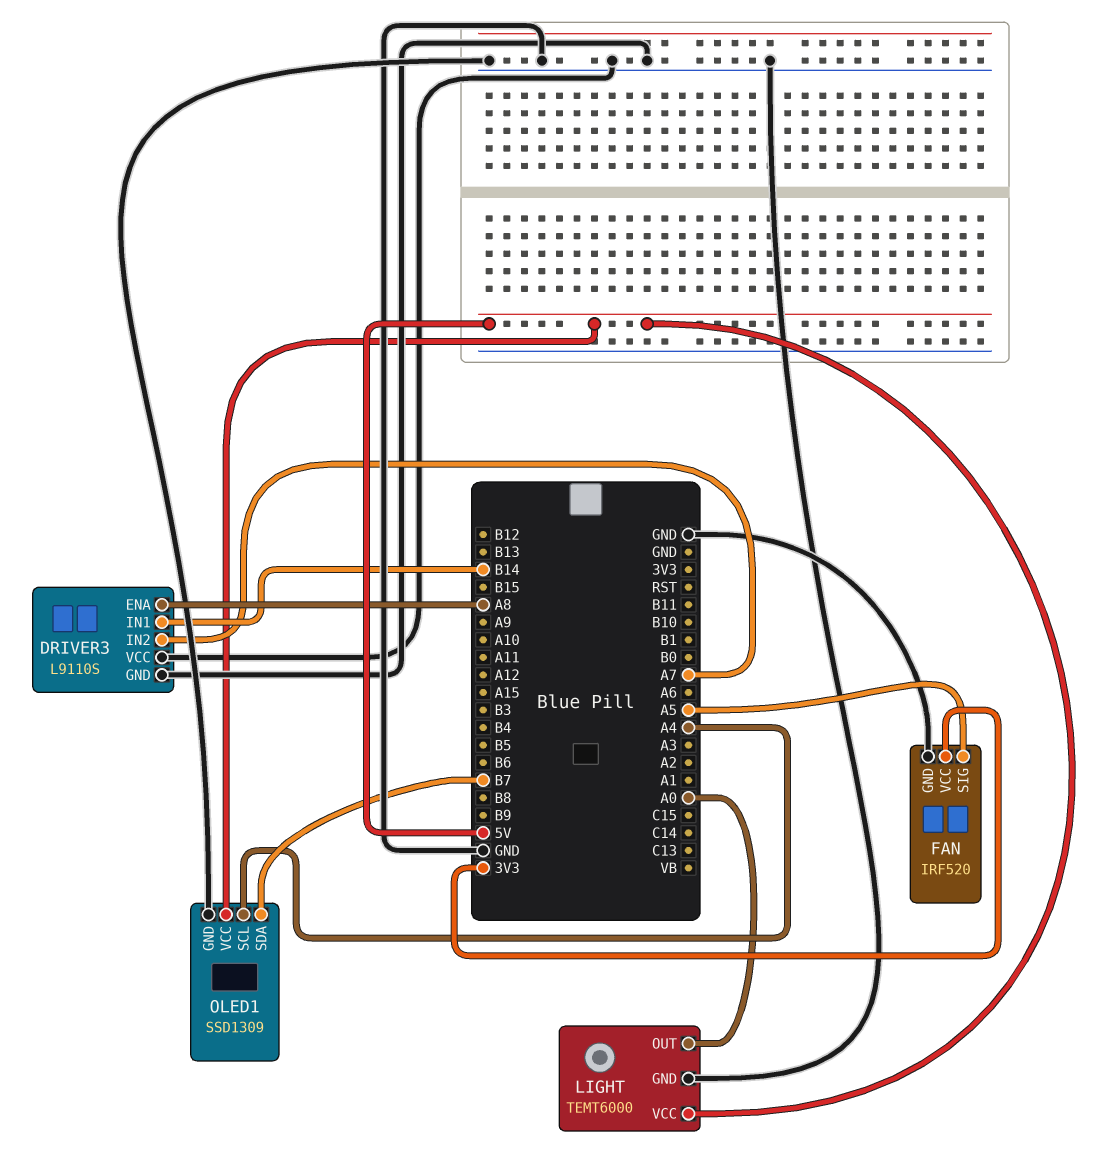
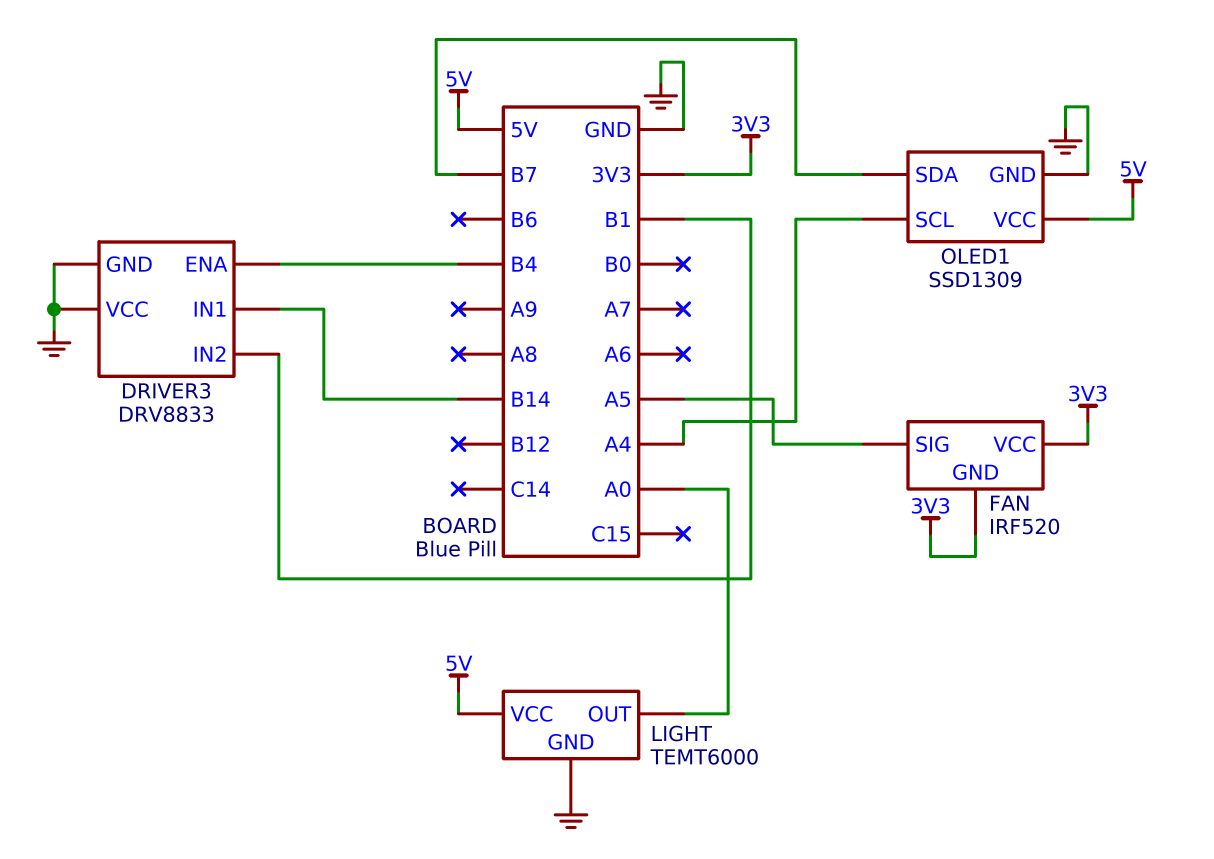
DRIVER3: L9110S -> DRV8833
DRIVER3 pin ENA: A8 -> B4
DRIVER3 pin IN2: A7 -> B1
FAN pin GND: GND -> 3V3

